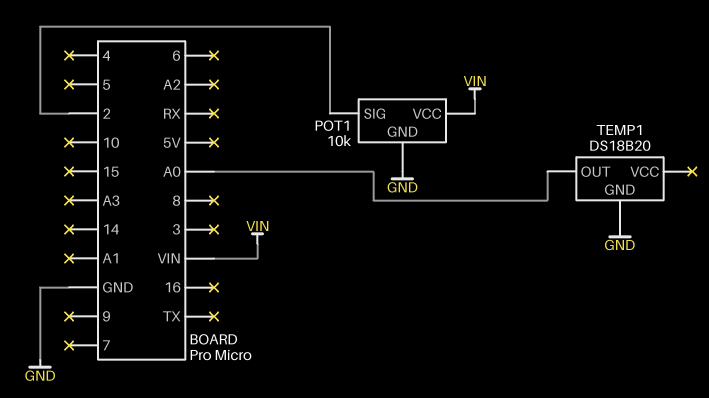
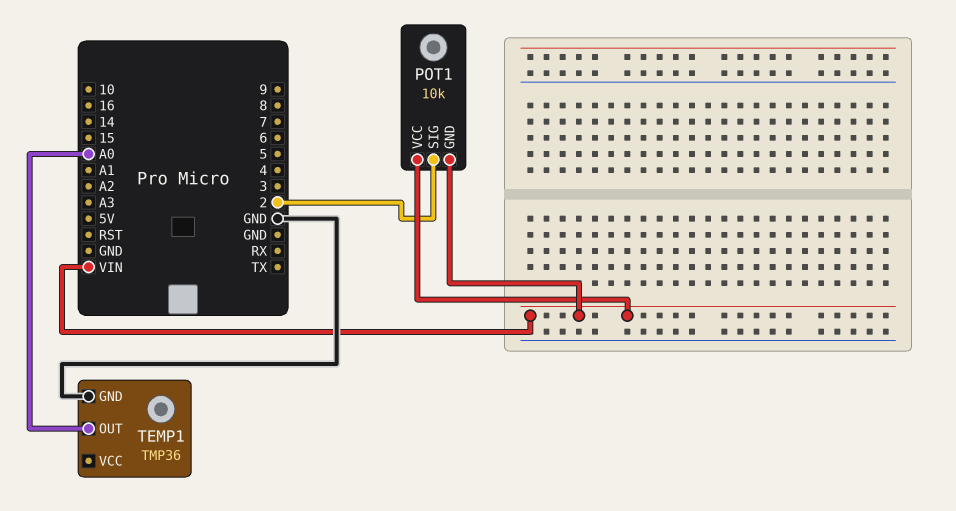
POT1 pin GND: GND -> VIN
TEMP1: DS18B20 -> TMP36

